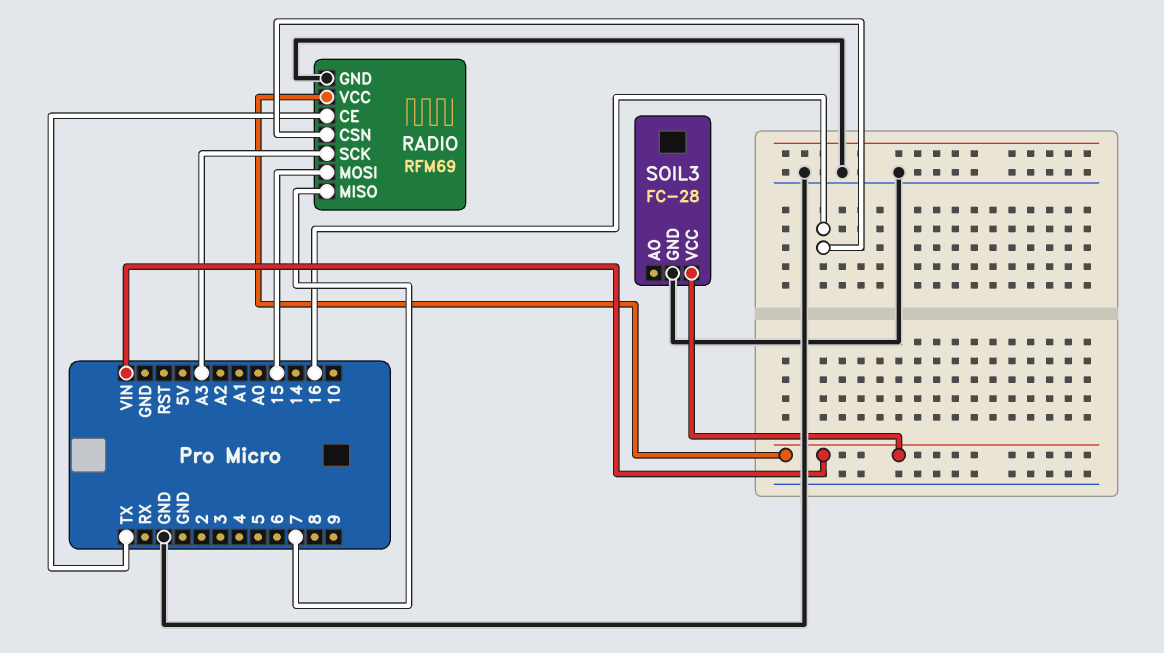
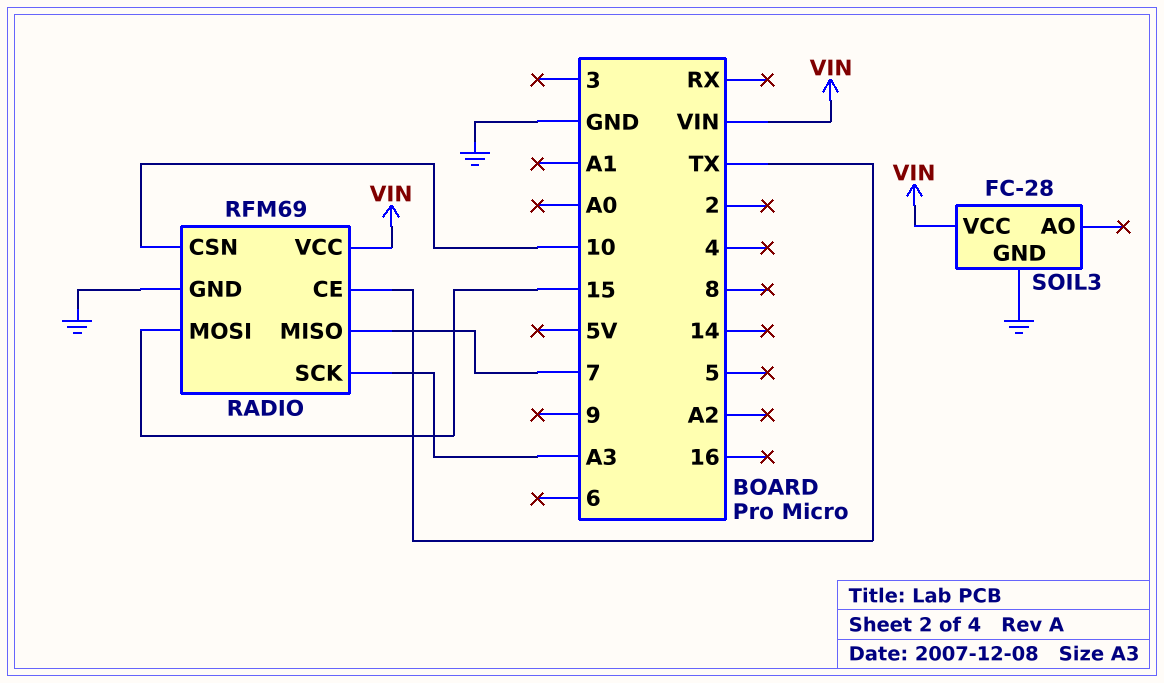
RADIO pin CSN: 16 -> 10

